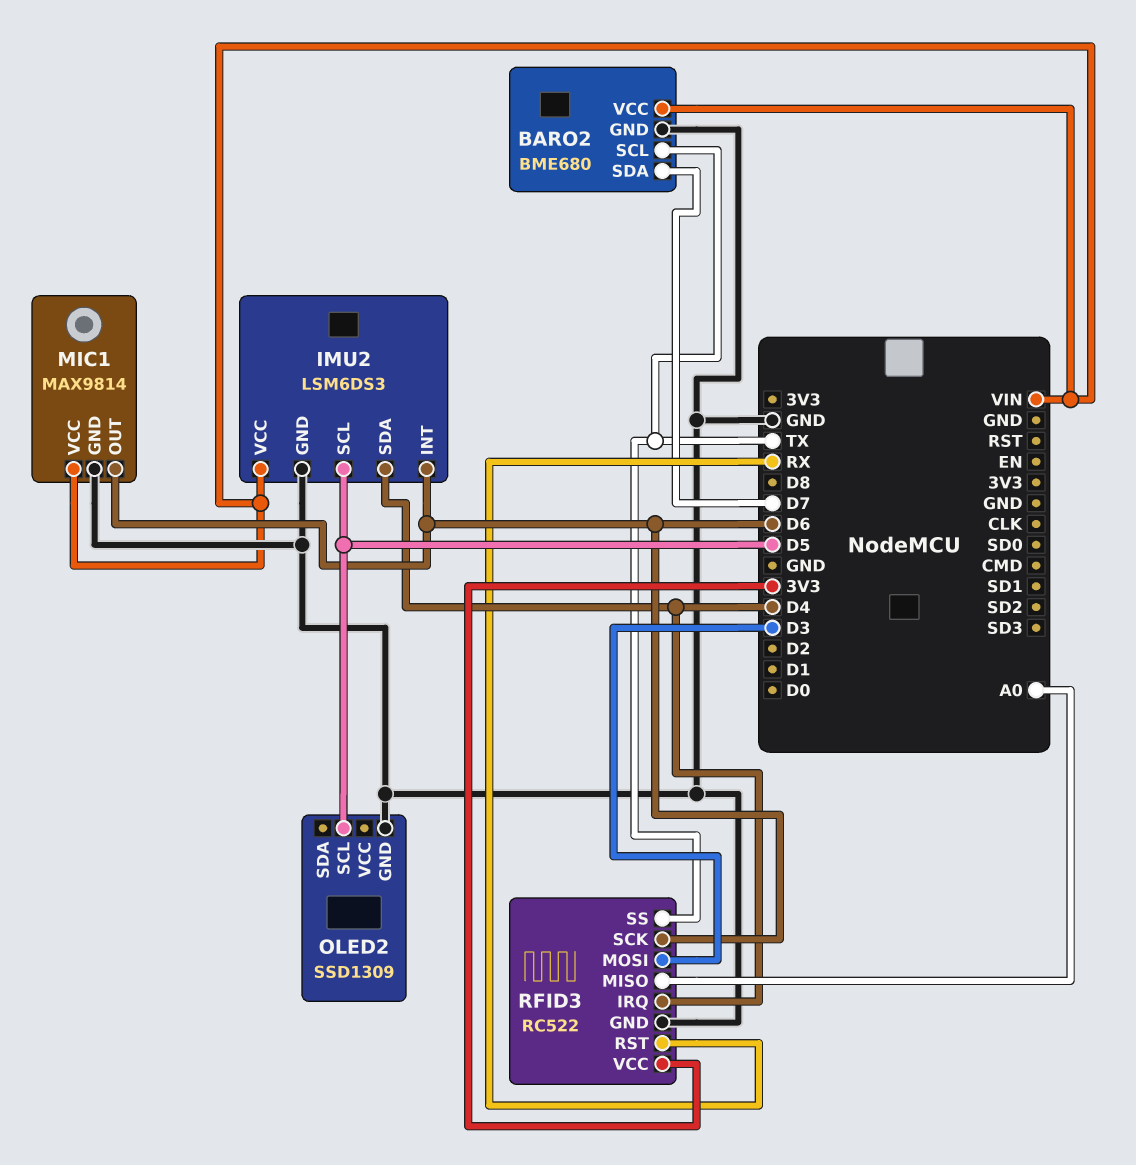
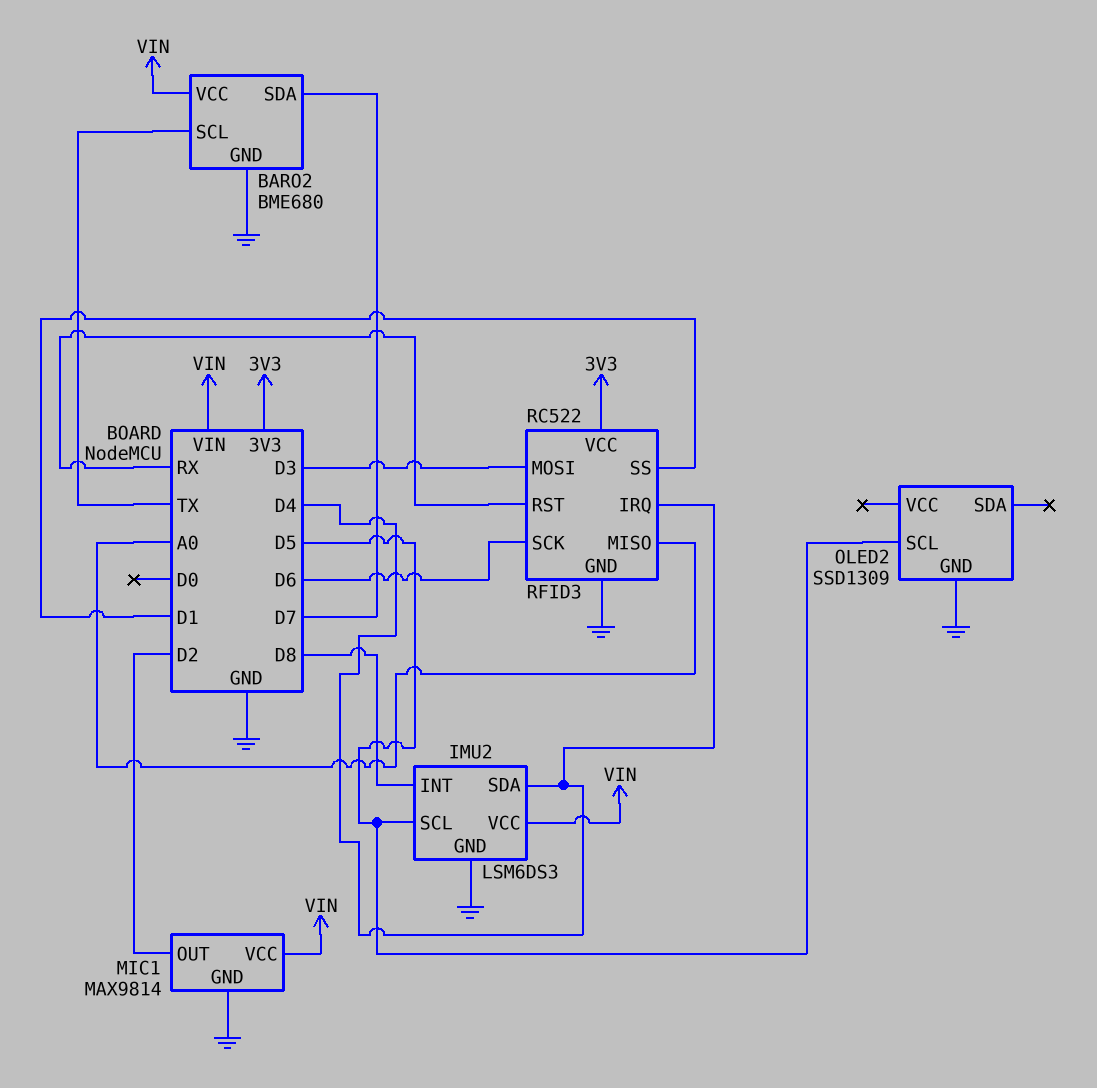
IMU2 pin INT: D6 -> D8
MIC1 pin OUT: D6 -> D2
RFID3 pin SS: TX -> D1

